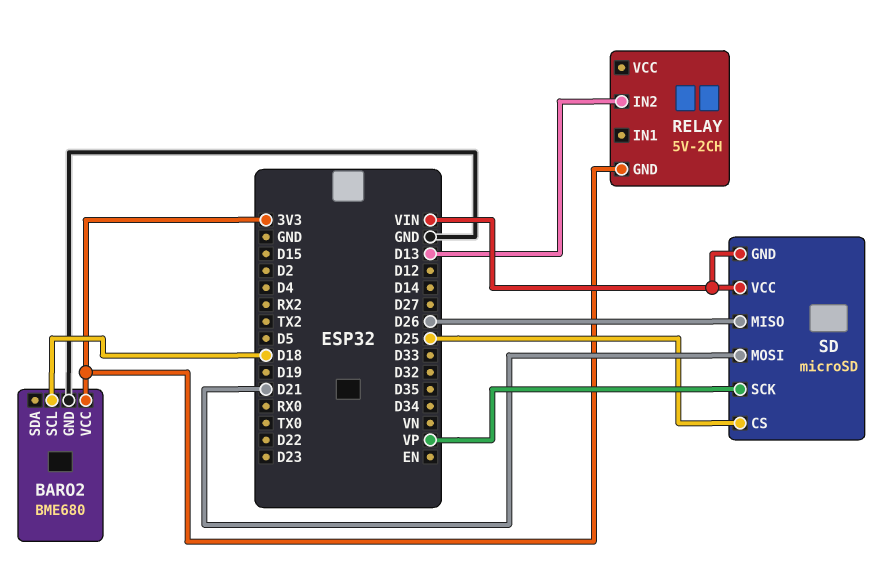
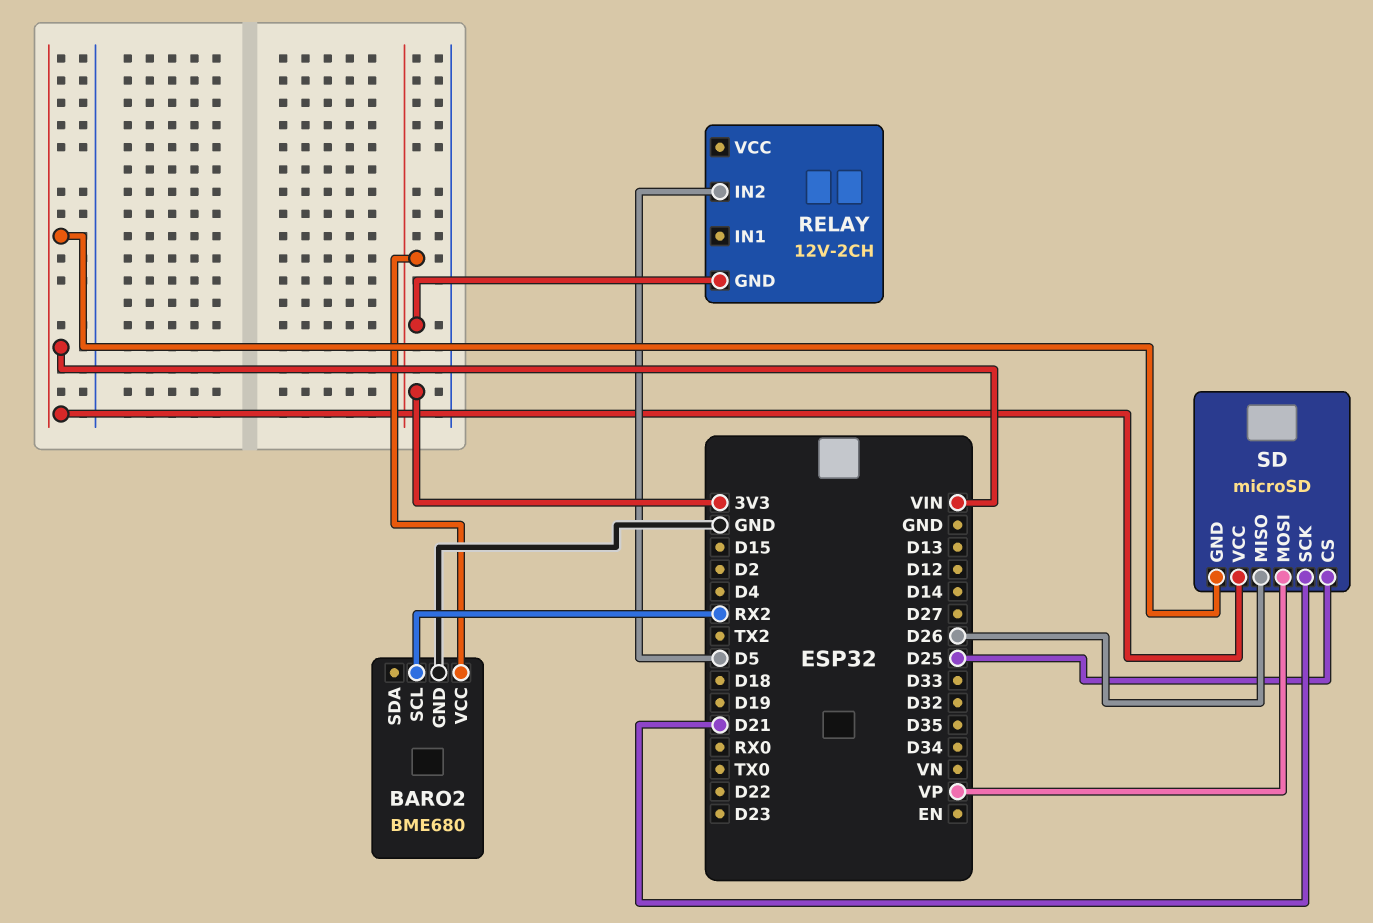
BARO2 pin SCL: D18 -> RX2
RELAY: 5V-2CH -> 12V-2CH
RELAY pin IN2: D13 -> D5
SD pin MOSI: D21 -> VP
SD pin SCK: VP -> D21

